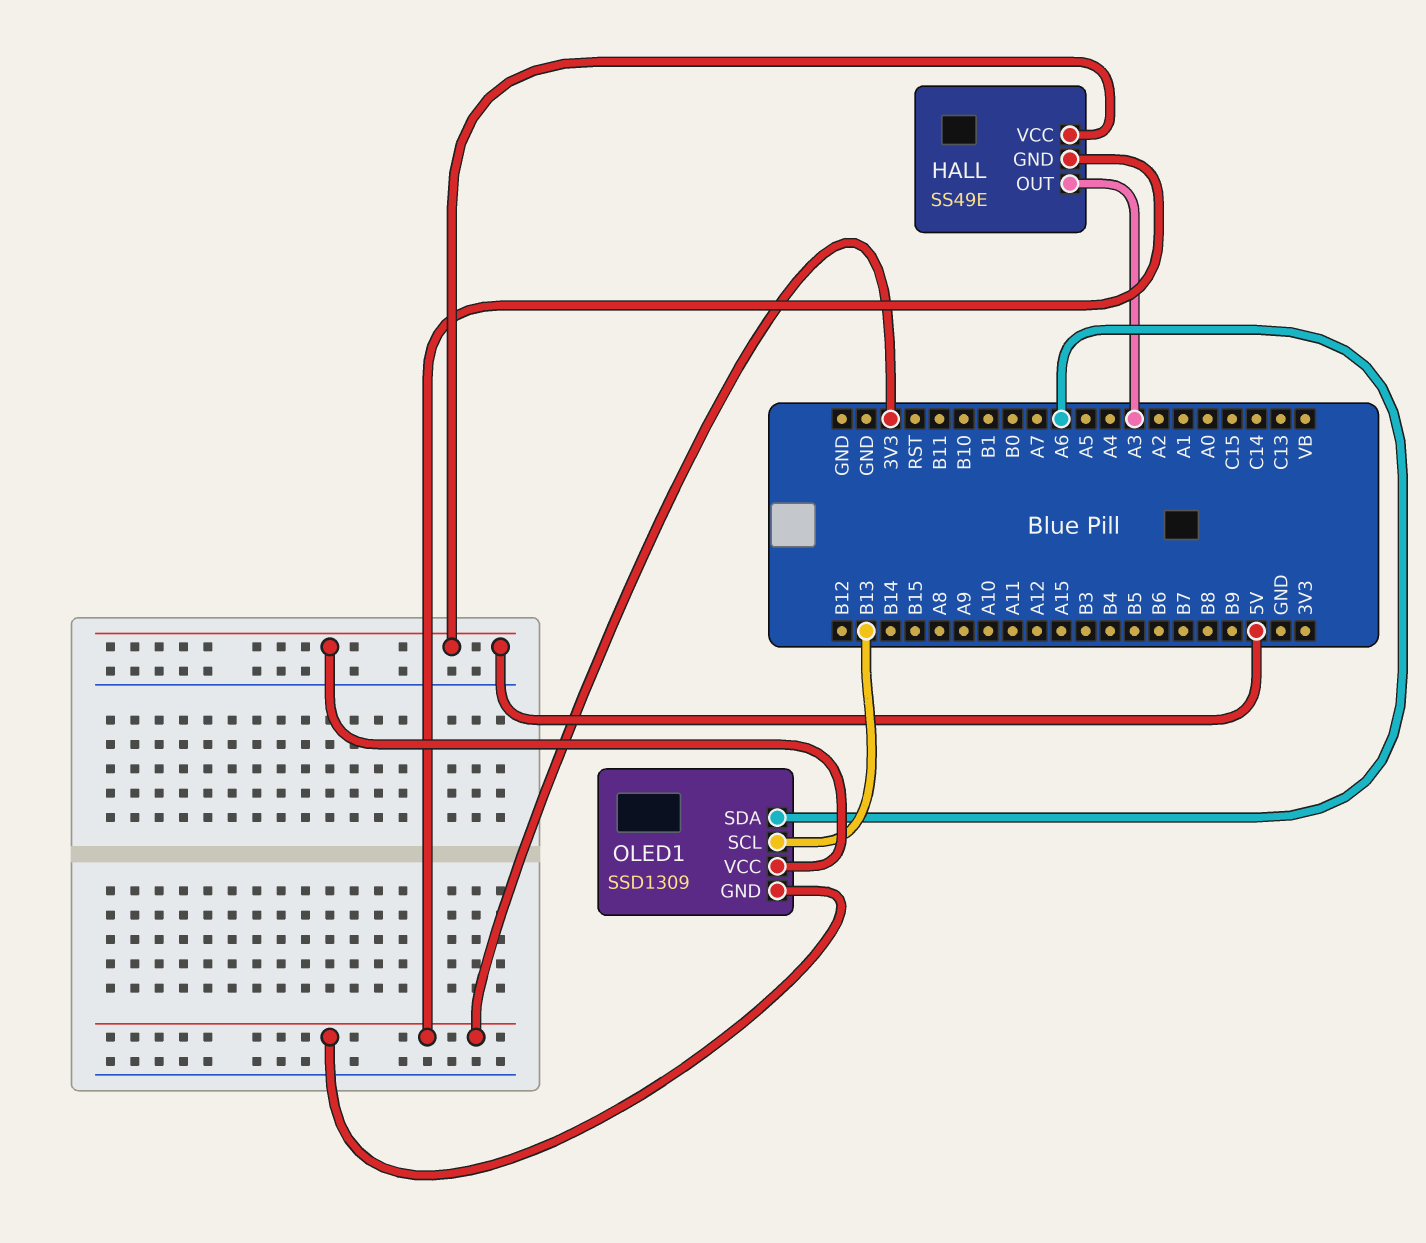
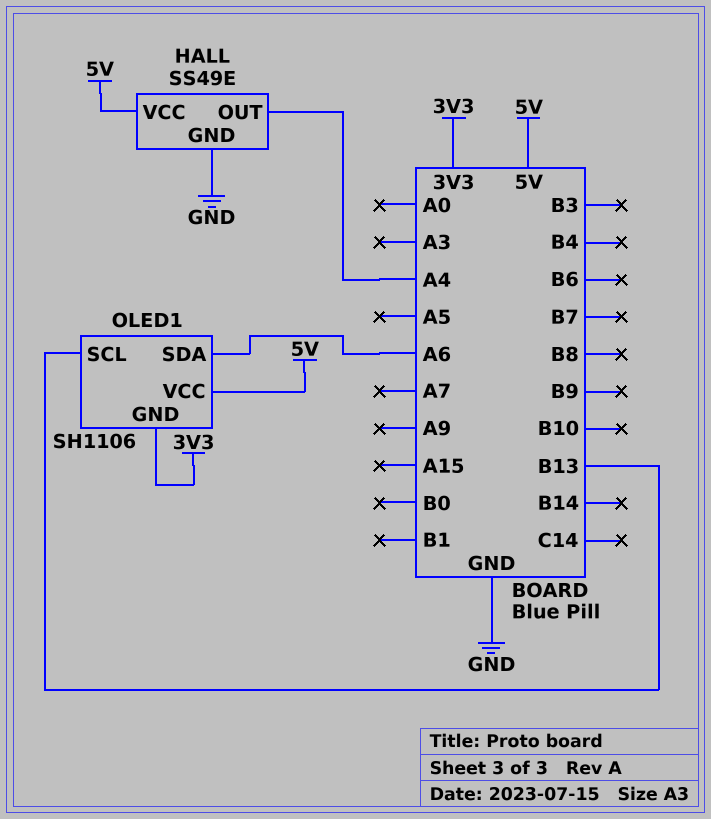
HALL pin GND: 3V3 -> GND
HALL pin OUT: A3 -> A4
OLED1: SSD1309 -> SH1106

